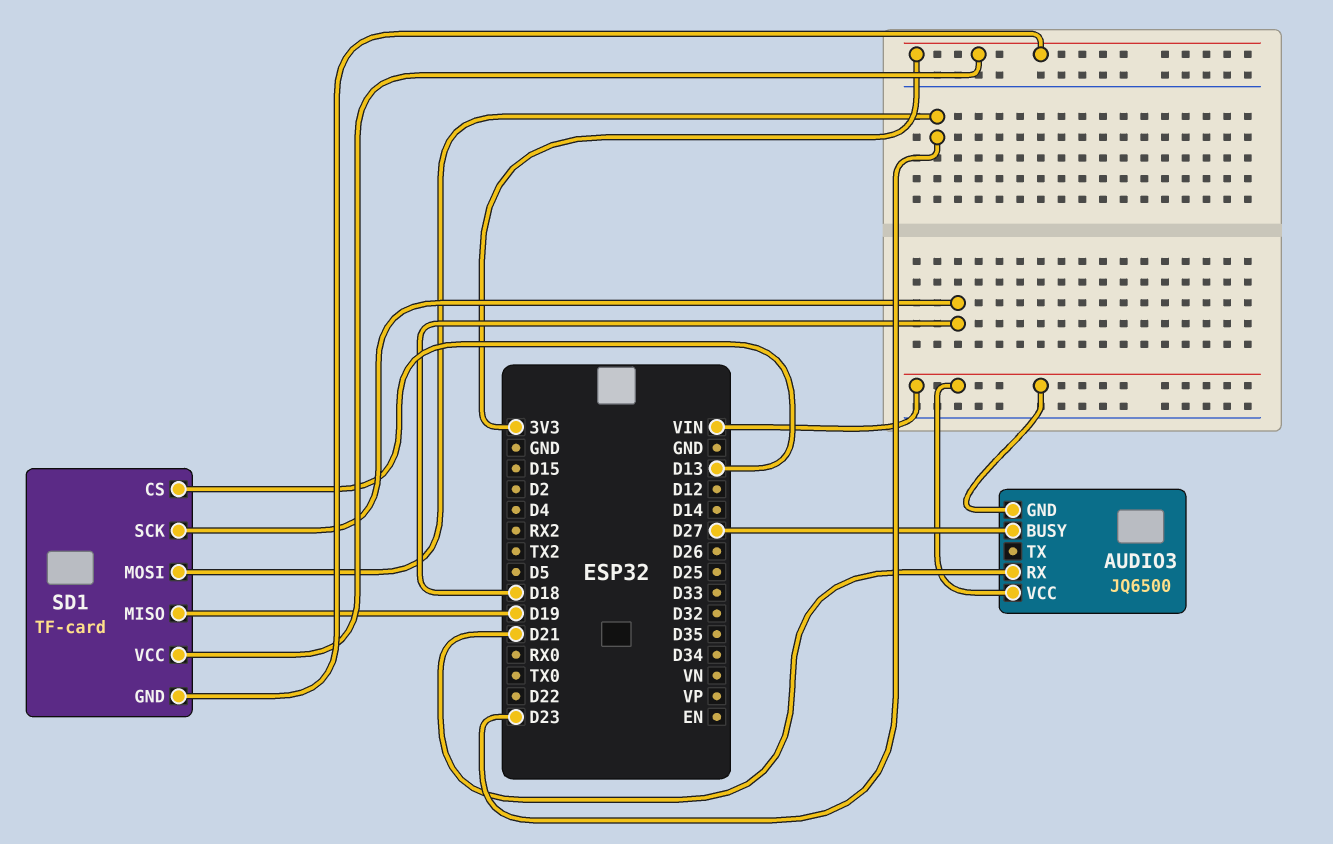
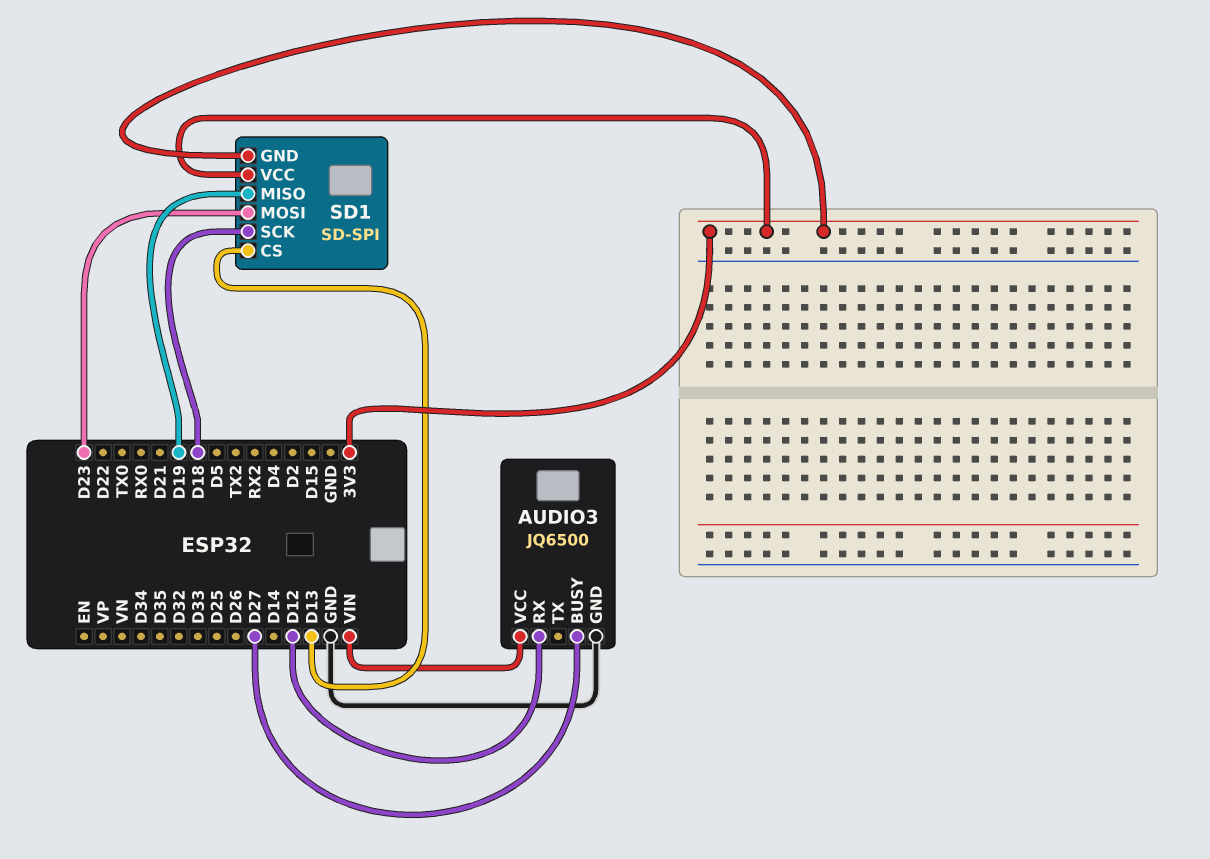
AUDIO3 pin GND: VIN -> GND
AUDIO3 pin RX: D21 -> D12
SD1: TF-card -> SD-SPI

